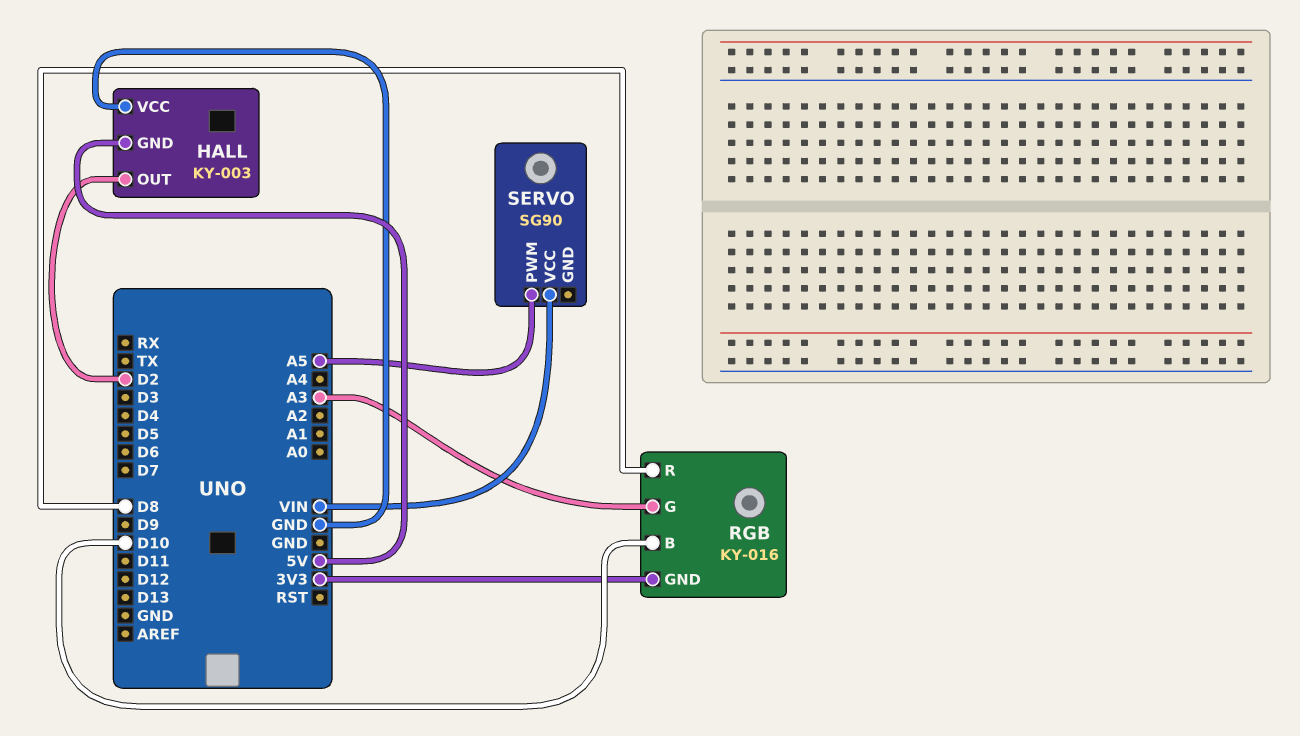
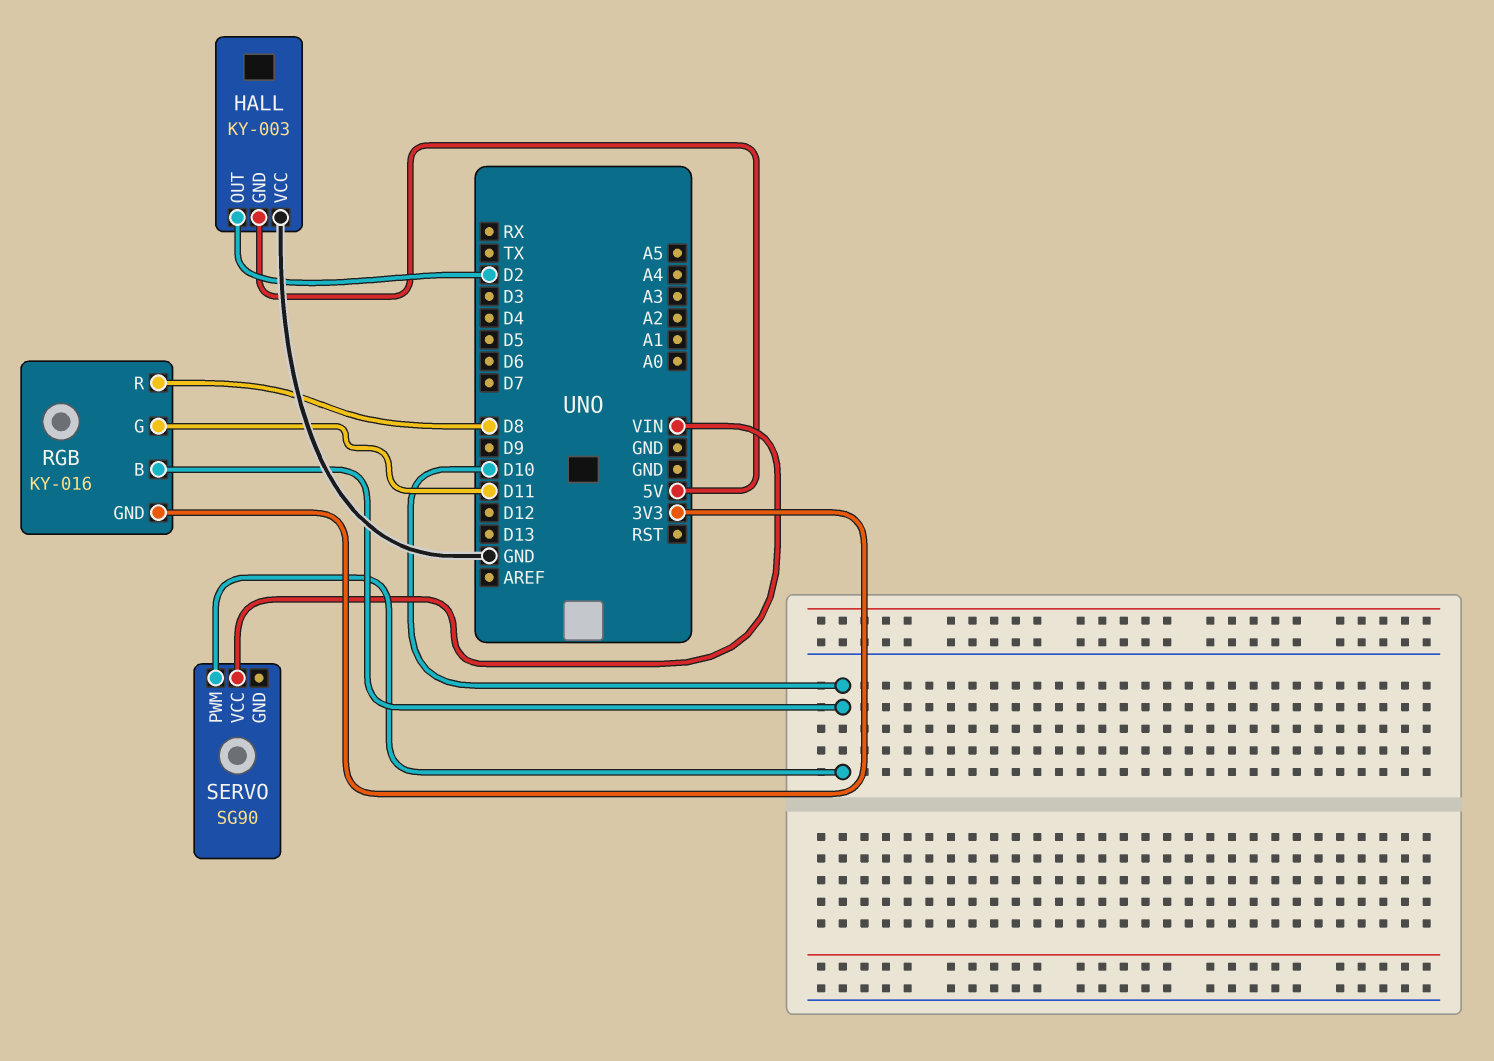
RGB pin G: A3 -> D11
SERVO pin PWM: A5 -> D10

